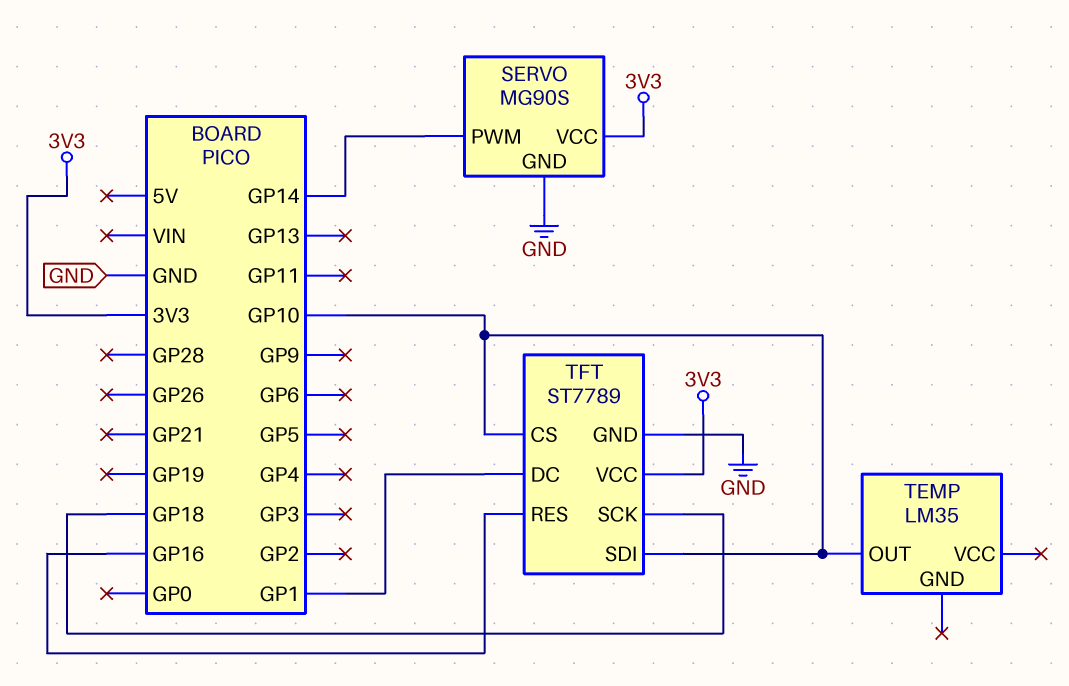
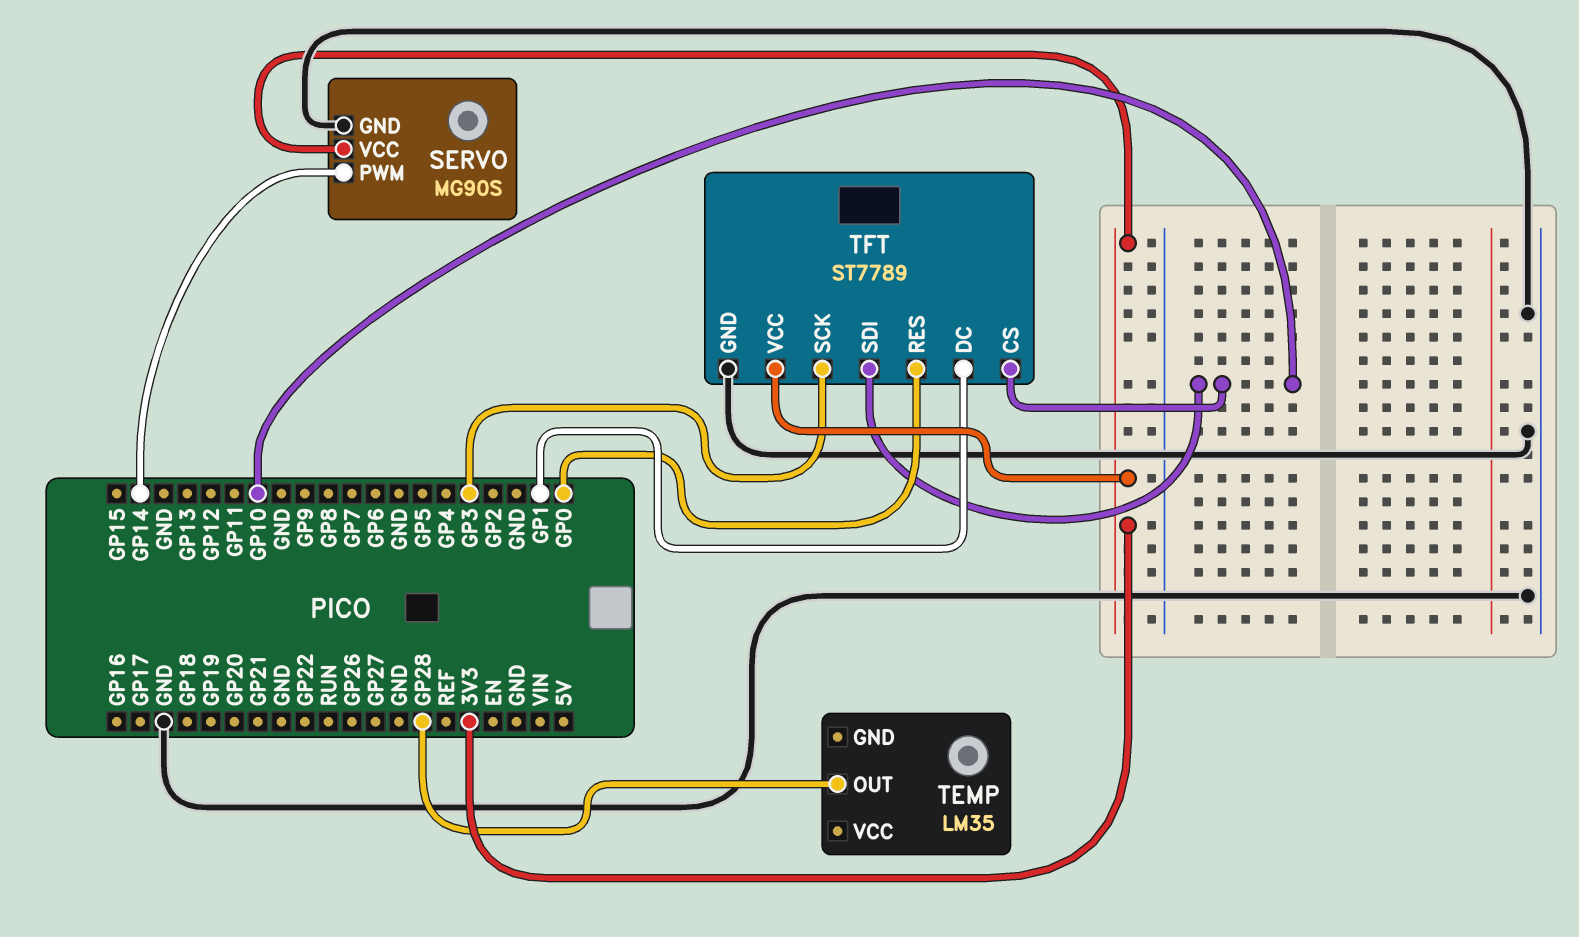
TEMP pin OUT: GP10 -> GP28
TFT pin RES: GP16 -> GP0
TFT pin SCK: GP18 -> GP3

